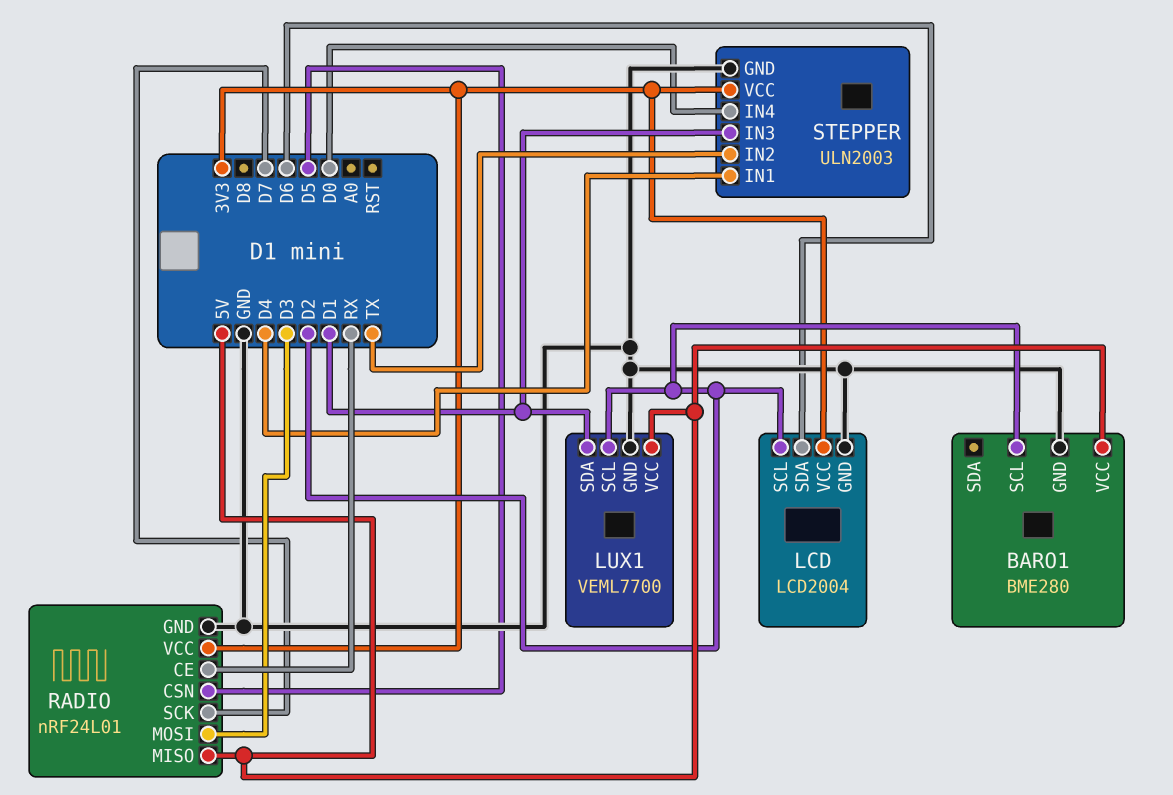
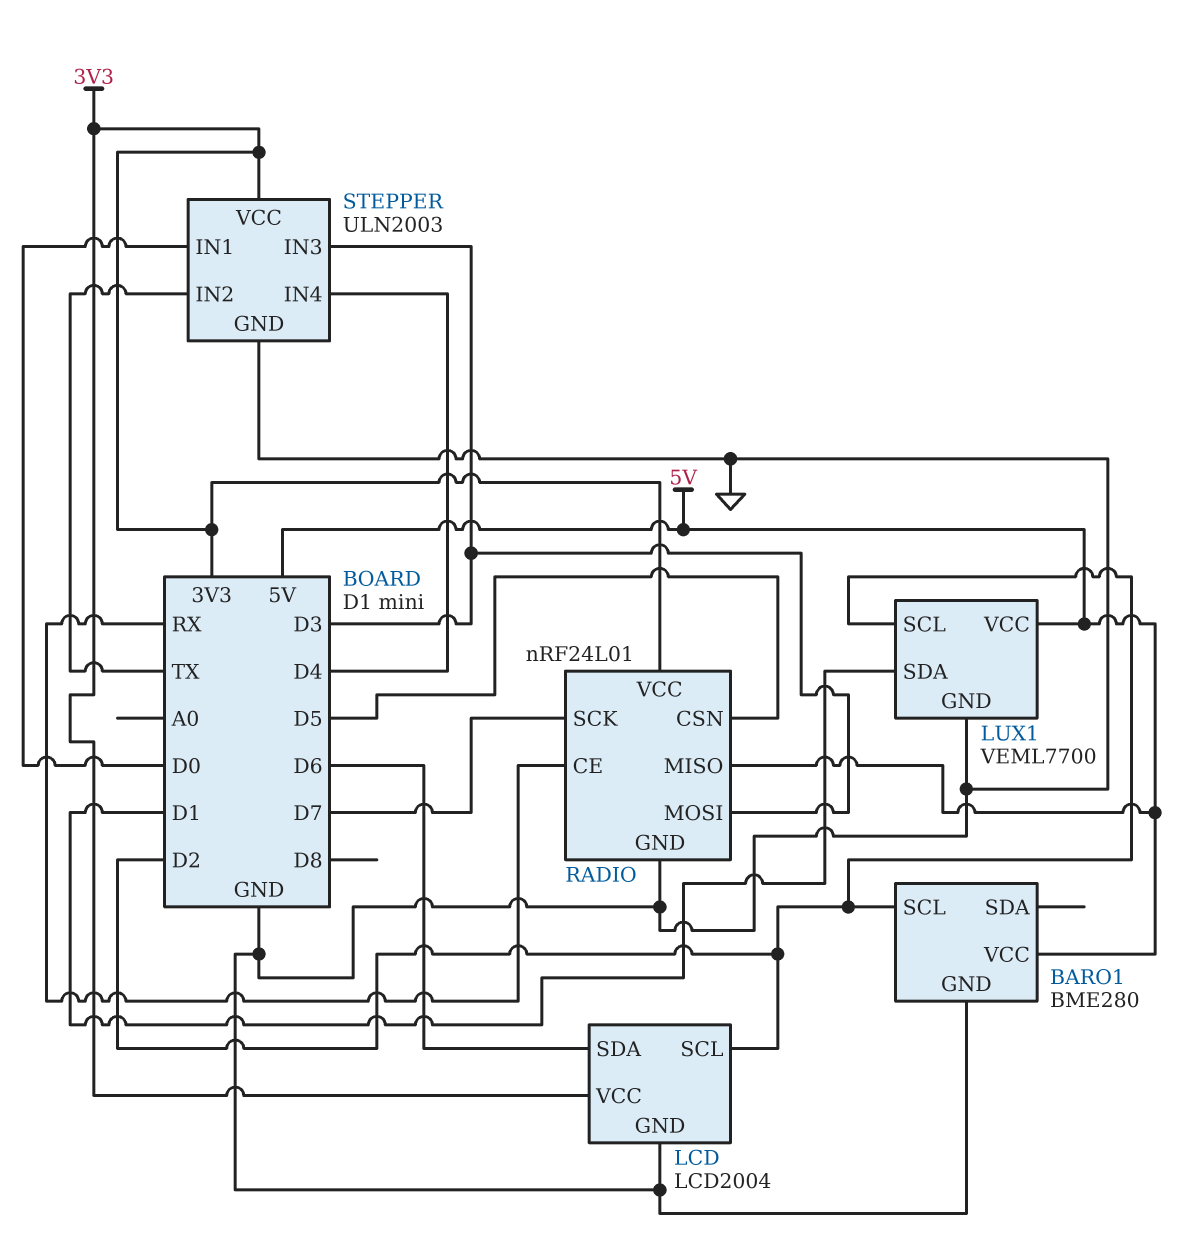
STEPPER pin IN1: D4 -> D0
STEPPER pin IN3: D1 -> D3
STEPPER pin IN4: D0 -> D4

